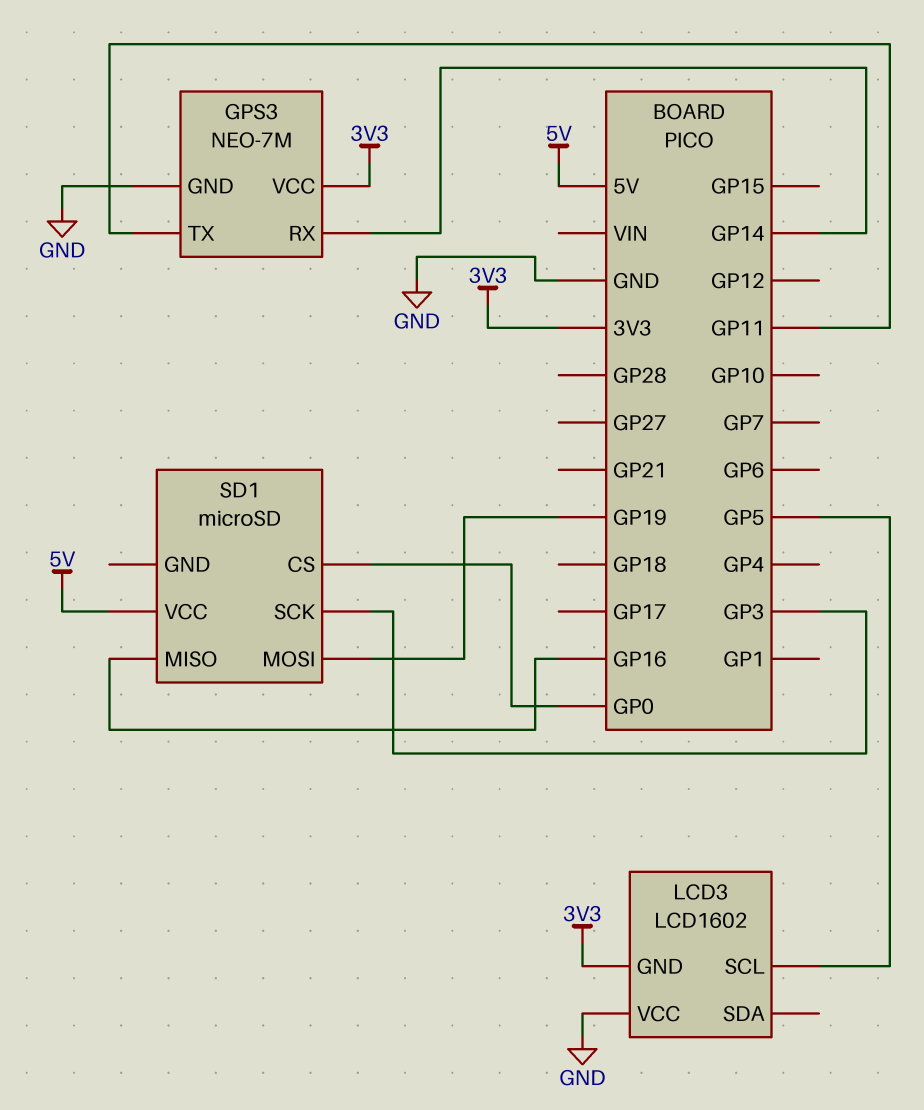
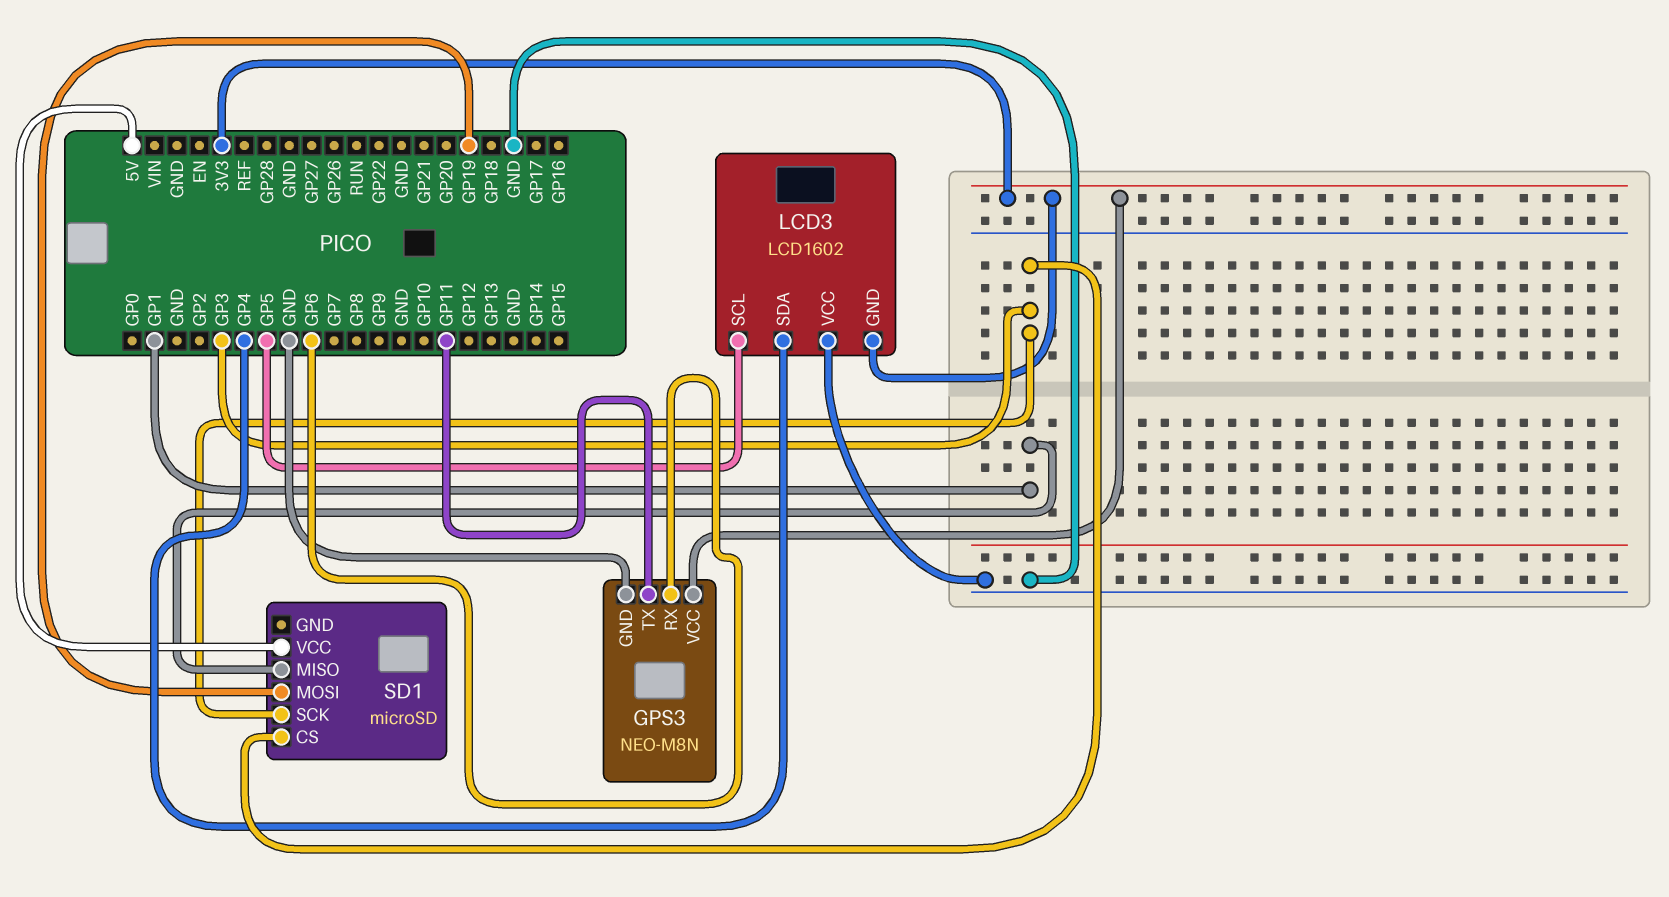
GPS3: NEO-7M -> NEO-M8N
GPS3 pin RX: GP14 -> GP6
LCD3 pin SDA: none -> GP4
SD1 pin CS: GP0 -> GP3
SD1 pin MISO: GP16 -> GP1

